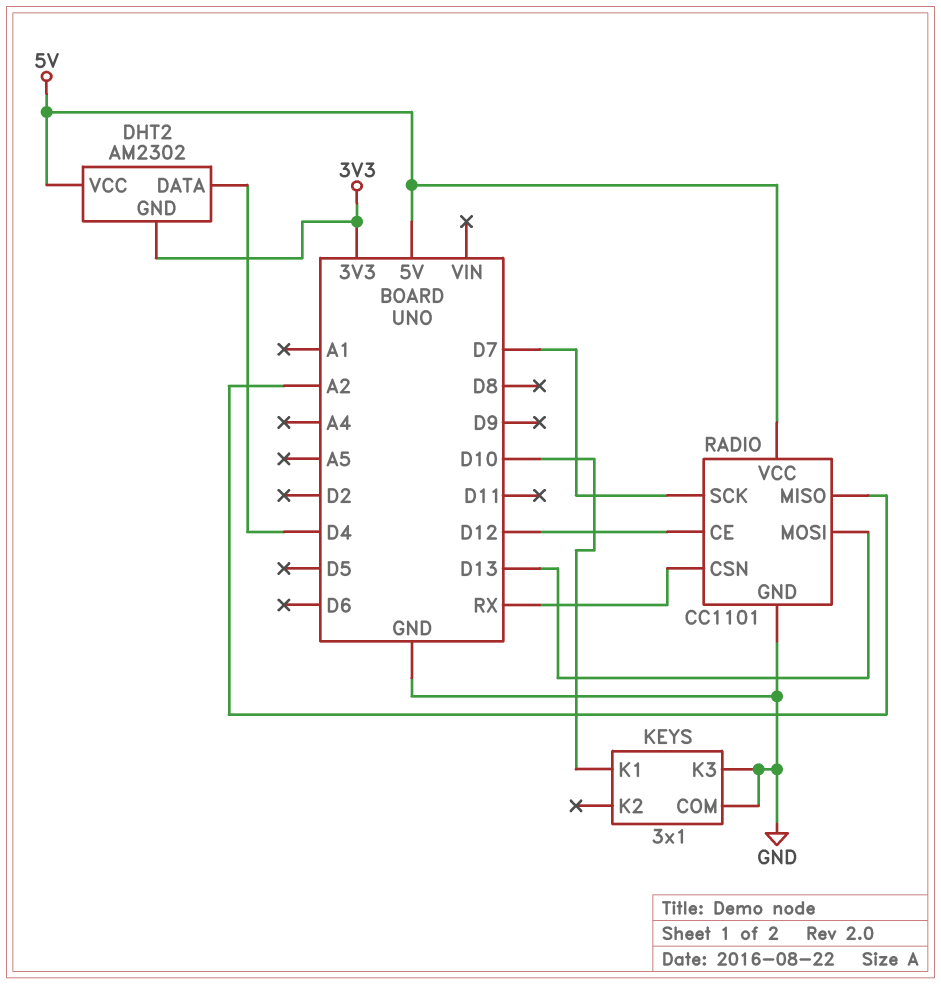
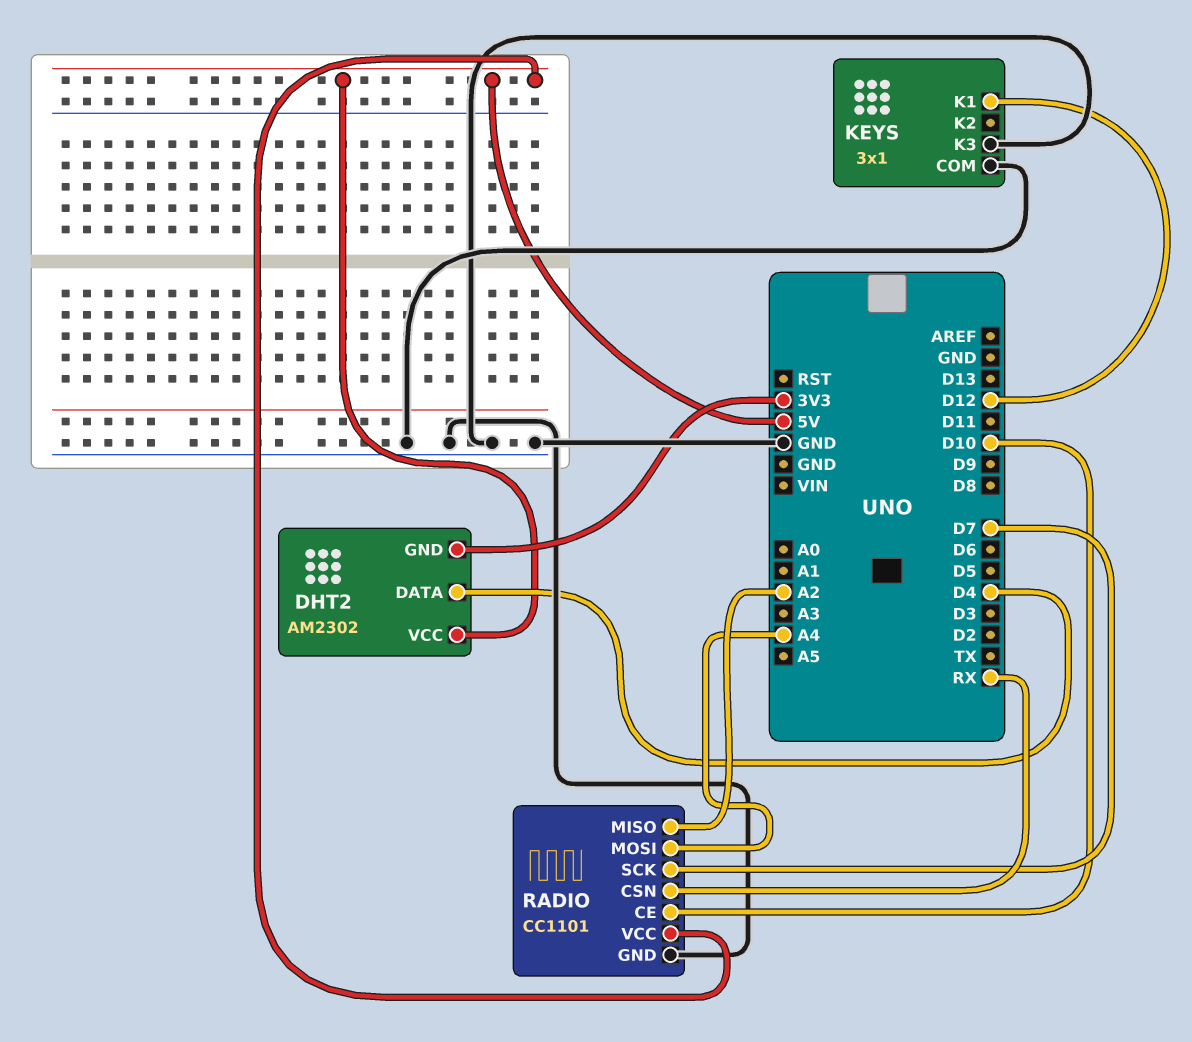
KEYS pin K1: D10 -> D12
RADIO pin CE: D12 -> D10
RADIO pin MOSI: D13 -> A4

